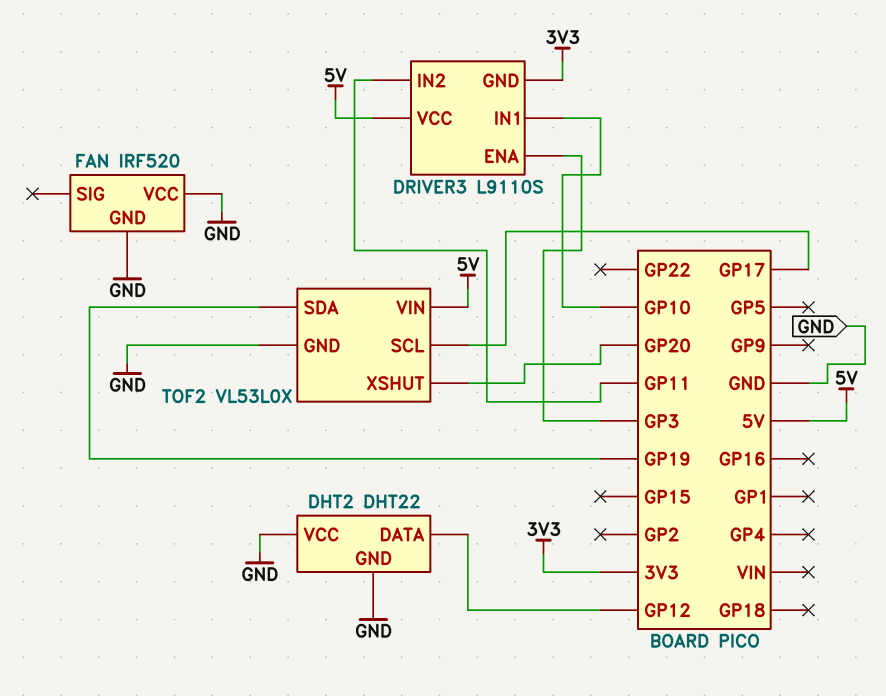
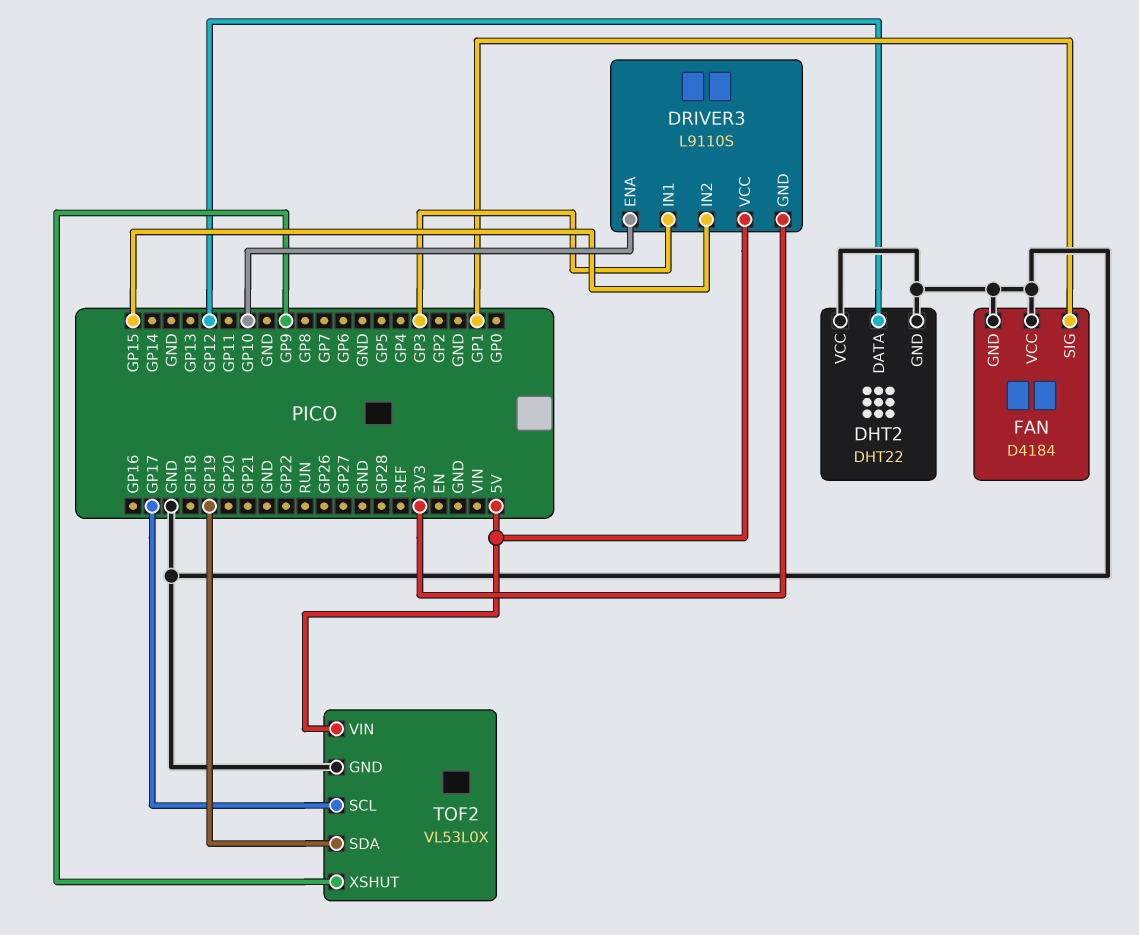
DRIVER3 pin ENA: GP3 -> GP10
DRIVER3 pin IN1: GP10 -> GP3
DRIVER3 pin IN2: GP11 -> GP15
FAN: IRF520 -> D4184
FAN pin SIG: none -> GP1
TOF2 pin XSHUT: GP20 -> GP9

